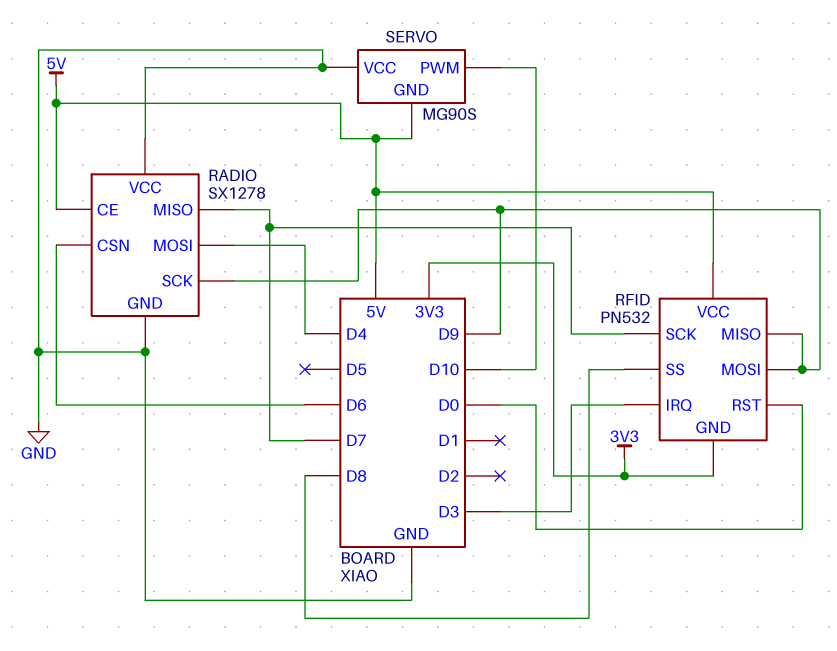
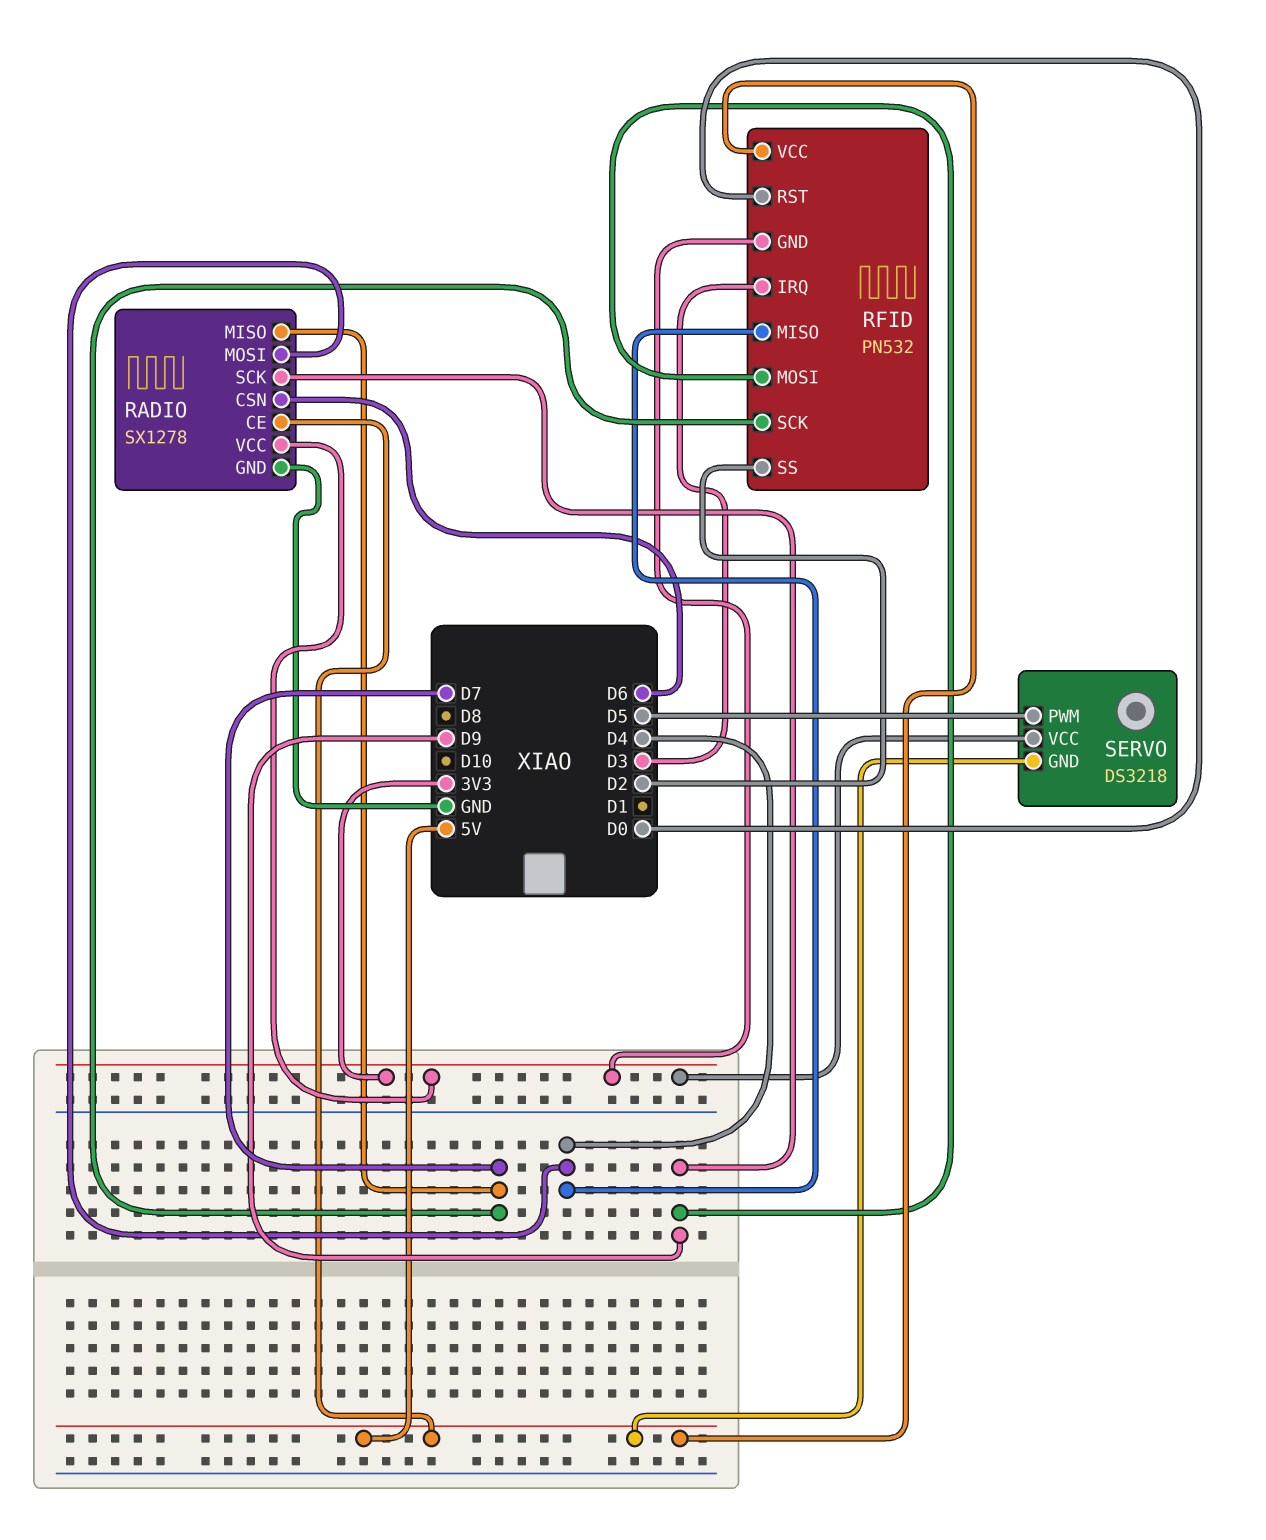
RADIO pin VCC: GND -> 3V3
RFID pin MISO: D9 -> D4
RFID pin SS: D8 -> D2
SERVO: MG90S -> DS3218
SERVO pin PWM: D10 -> D5
SERVO pin VCC: GND -> 3V3

